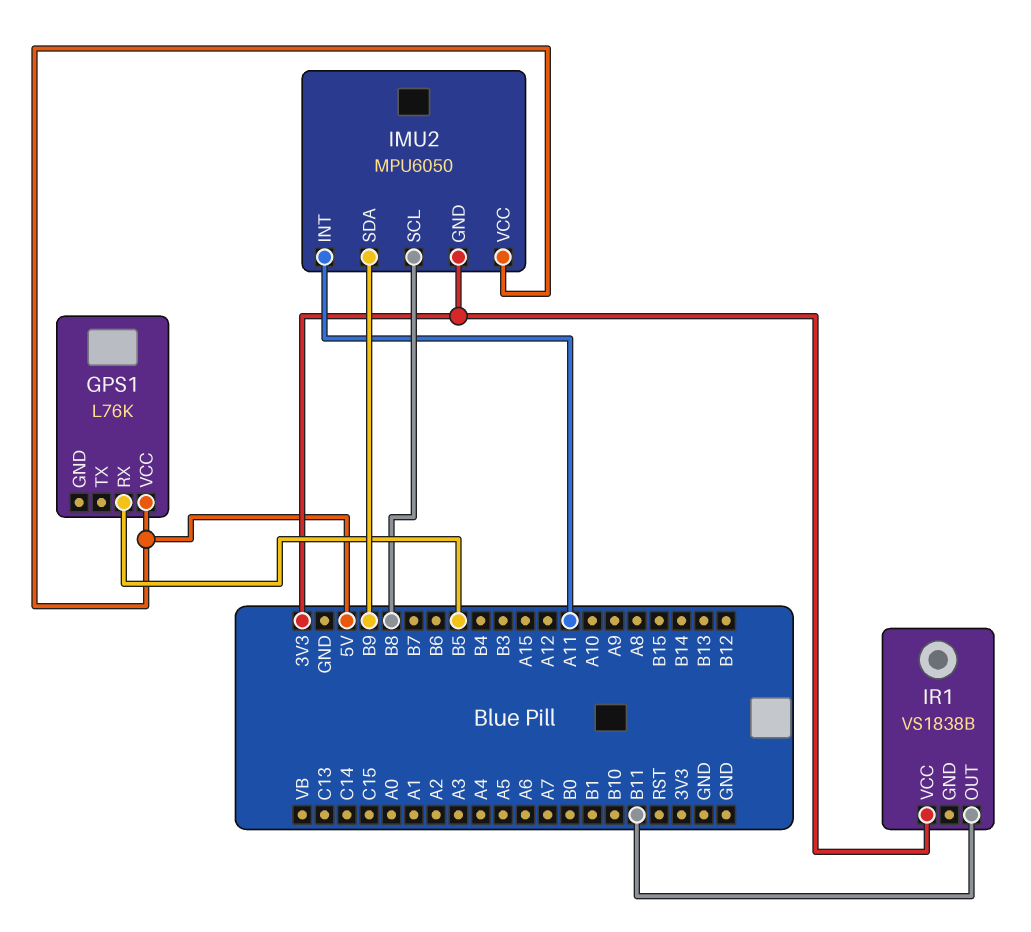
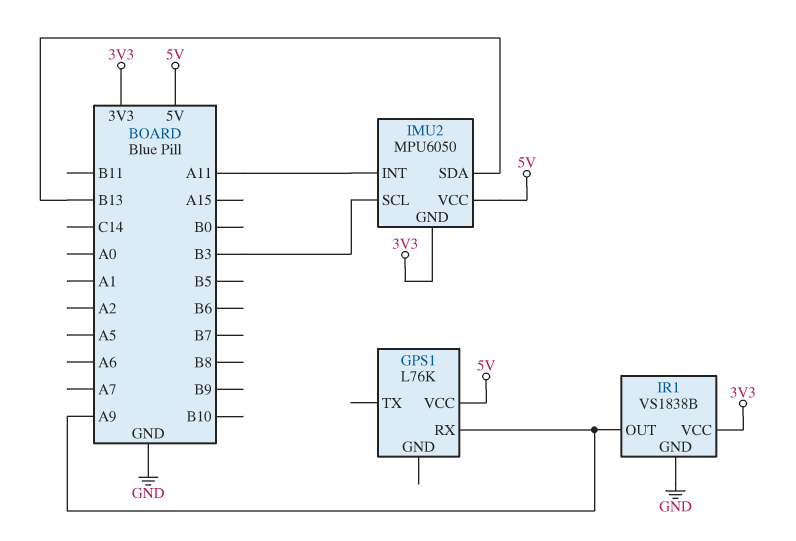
GPS1 pin RX: B5 -> A9
IMU2 pin SCL: B8 -> B3
IMU2 pin SDA: B9 -> B13
IR1 pin GND: none -> GND
IR1 pin OUT: B11 -> A9

